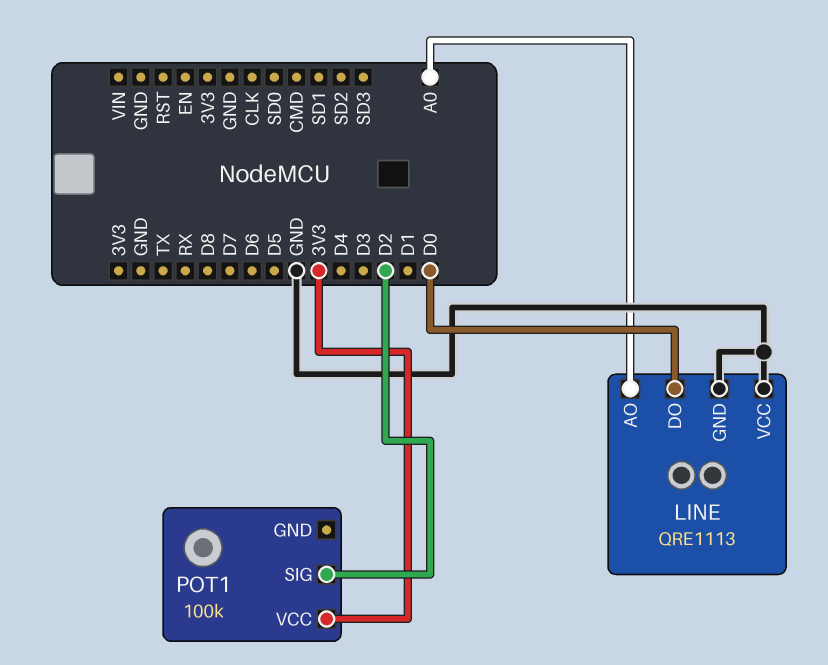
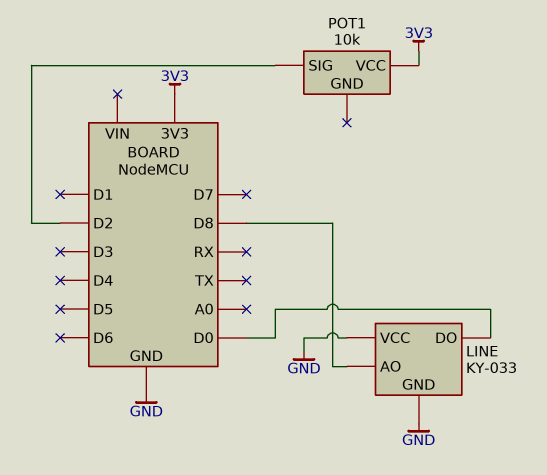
LINE: QRE1113 -> KY-033
LINE pin AO: A0 -> D8
POT1: 100k -> 10k

